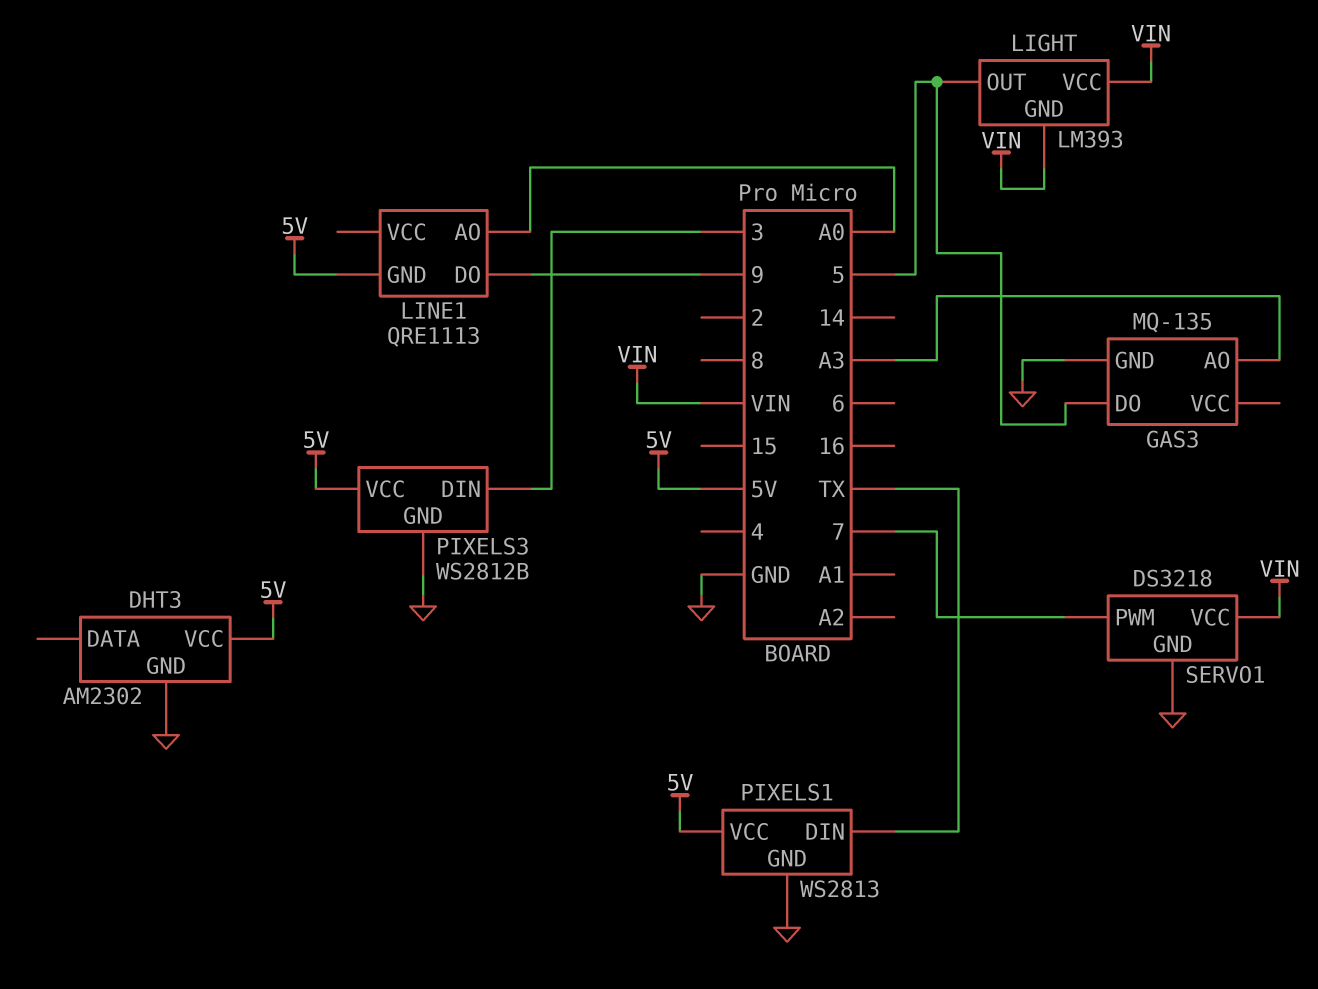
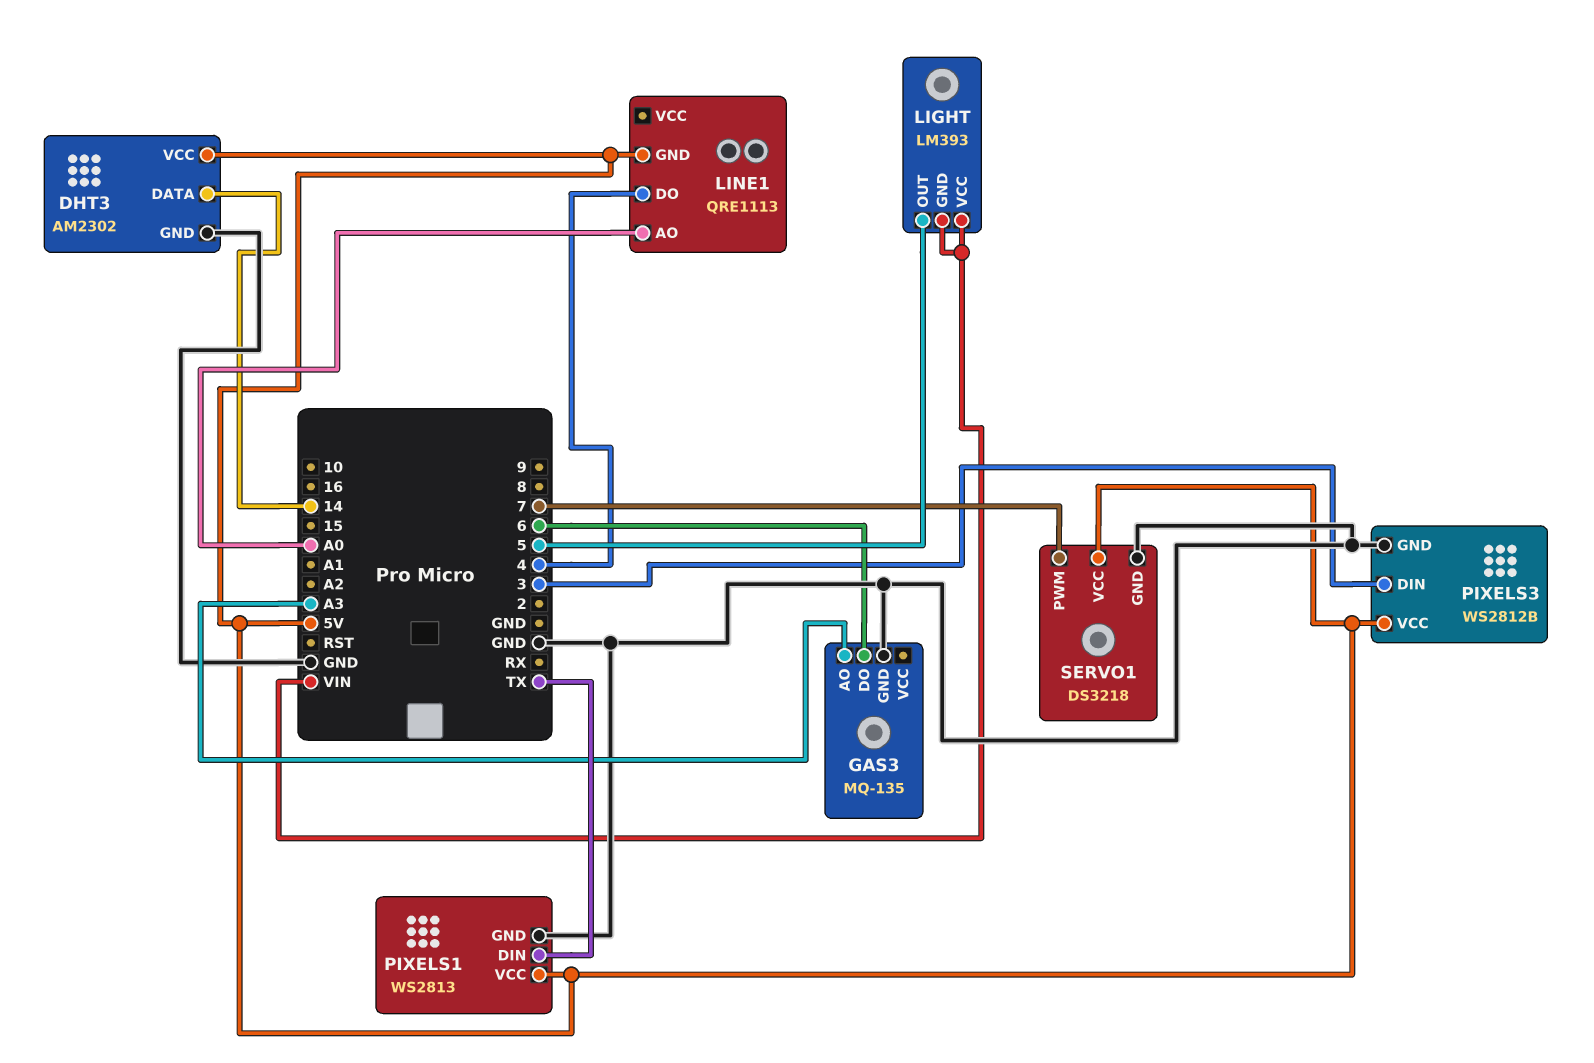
DHT3 pin DATA: none -> 14
GAS3 pin DO: 5 -> 6
LINE1 pin DO: 9 -> 4
SERVO1 pin VCC: VIN -> 5V

